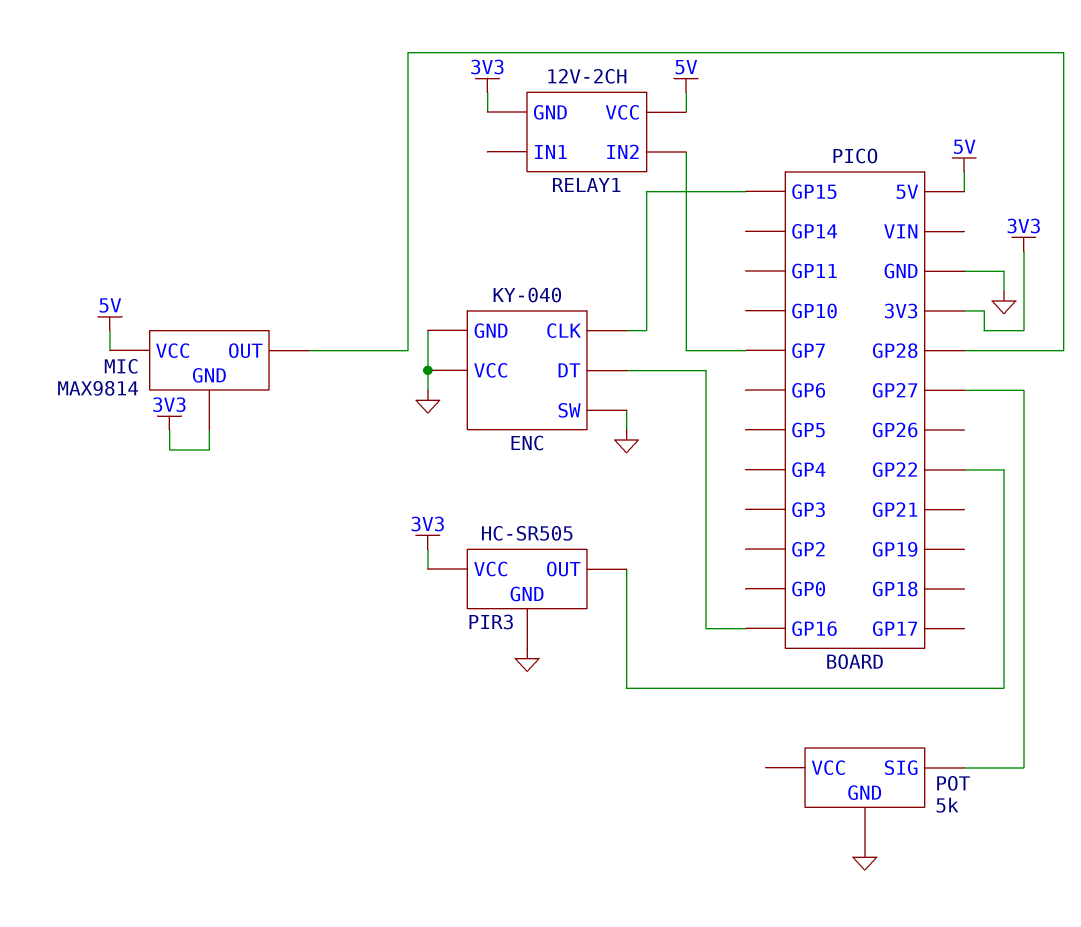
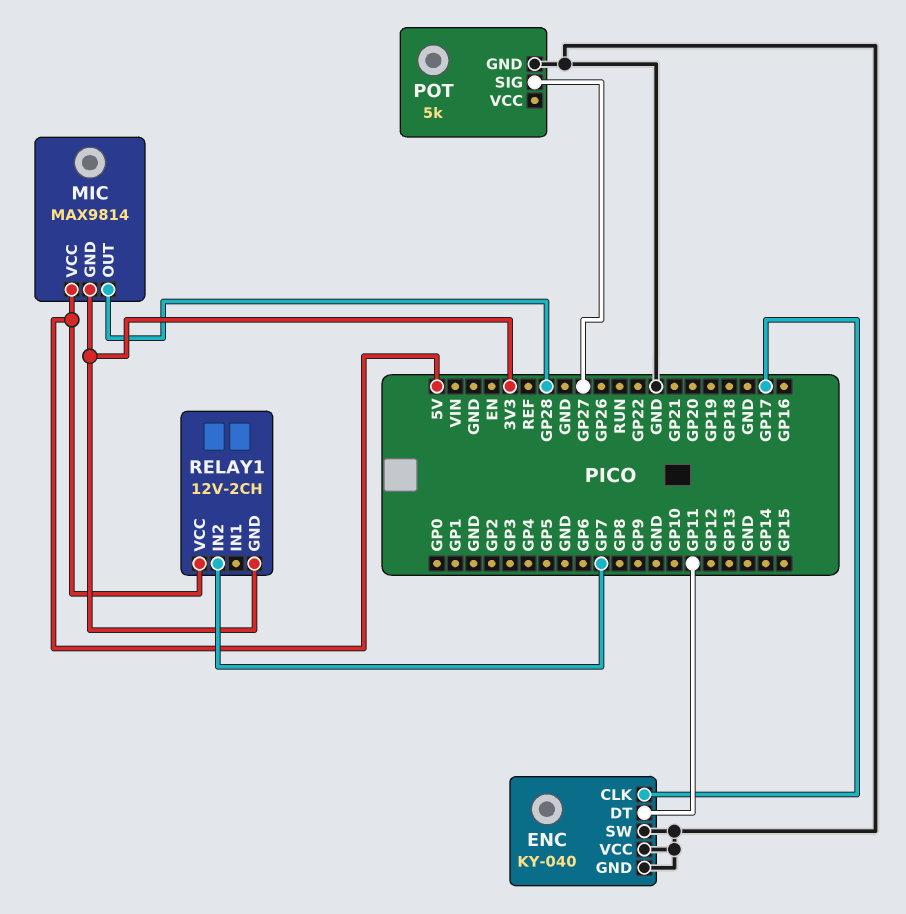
ENC pin CLK: GP15 -> GP17
ENC pin DT: GP16 -> GP11
PIR3: HC-SR505 -> none
PIR3 pin GND: GND -> none
PIR3 pin OUT: GP22 -> none
PIR3 pin VCC: 3V3 -> none

